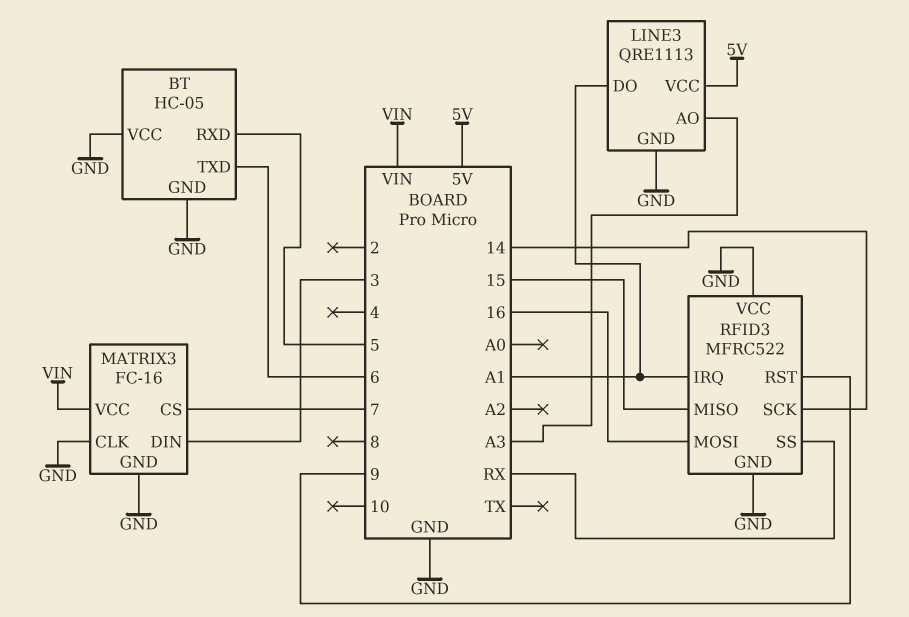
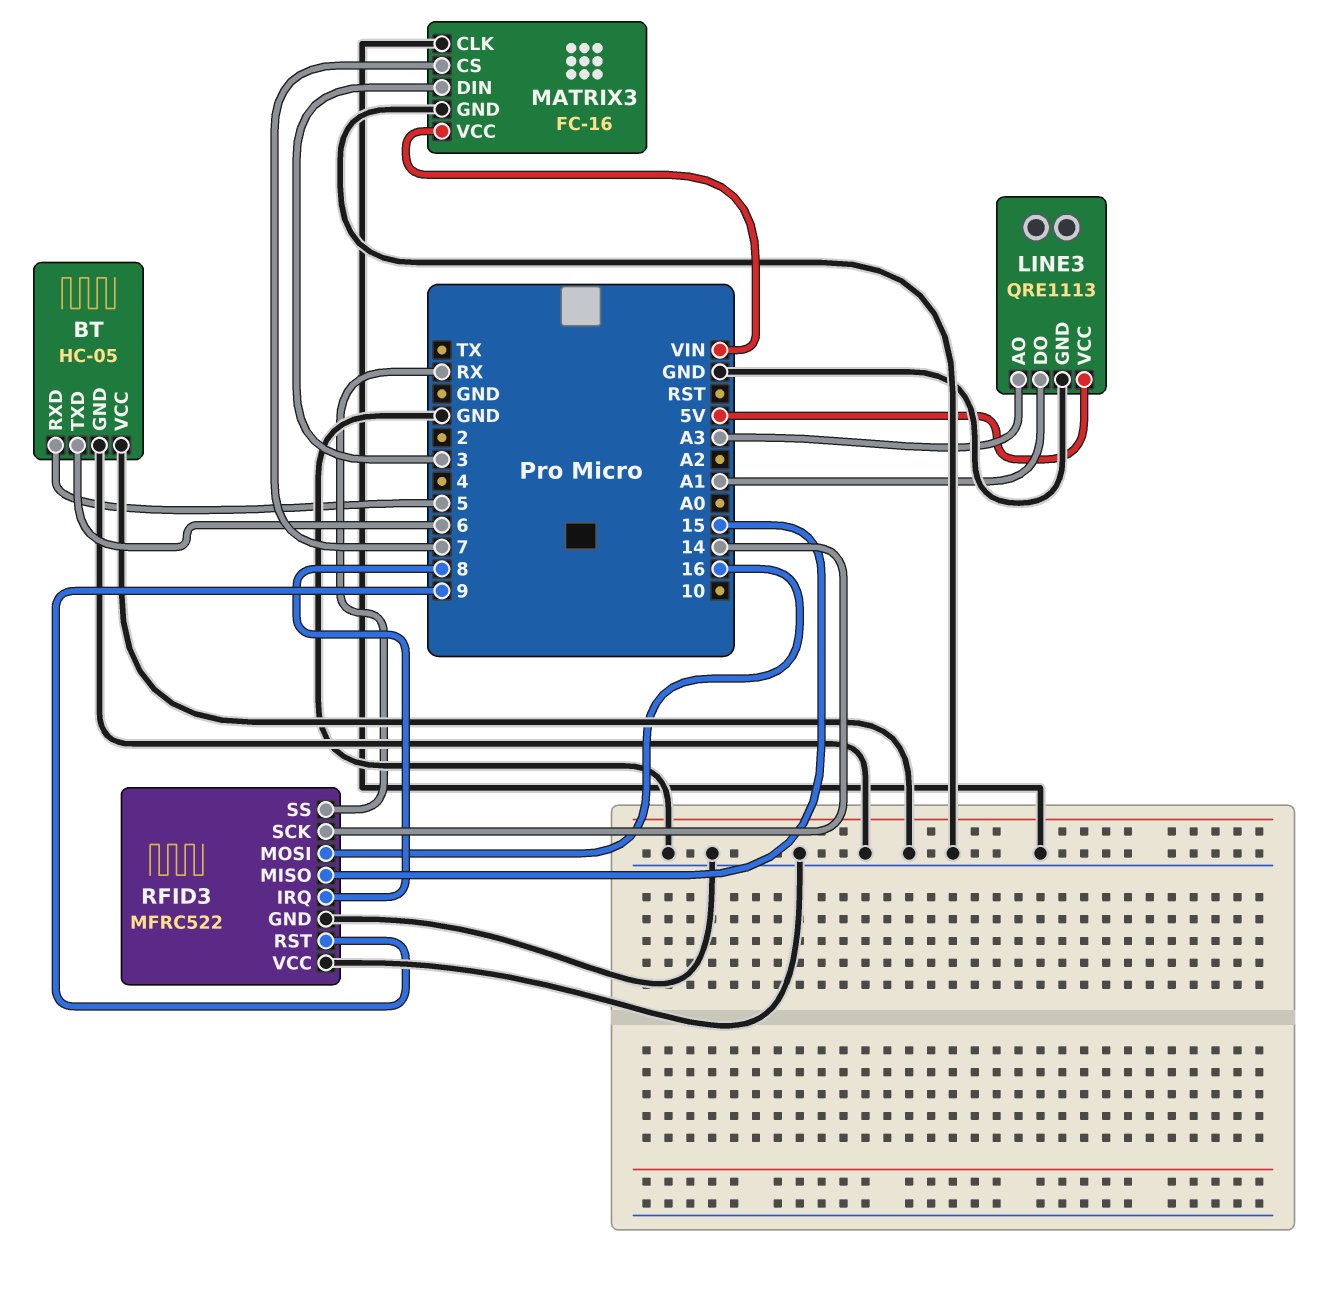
RFID3 pin IRQ: A1 -> 8

